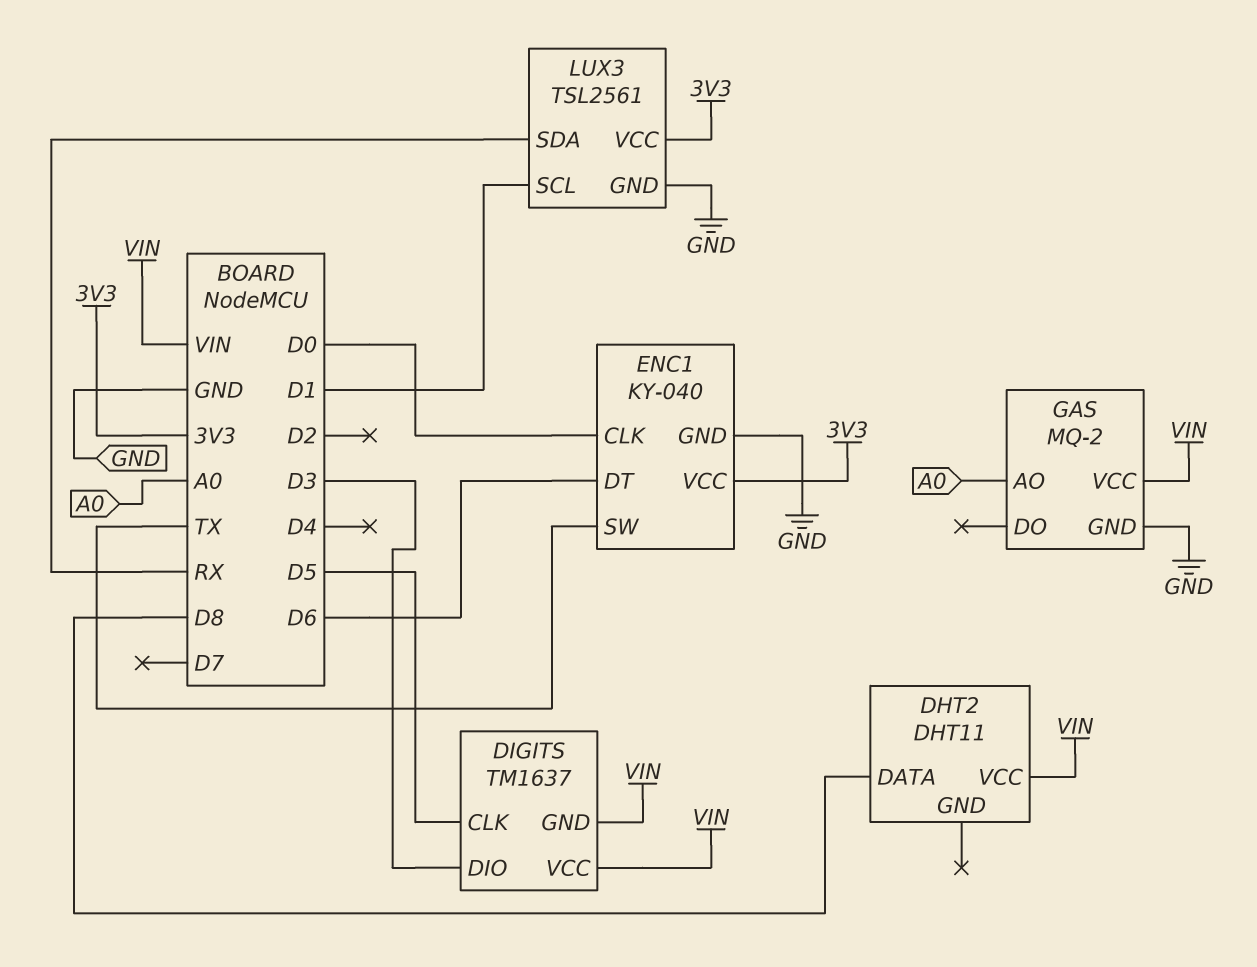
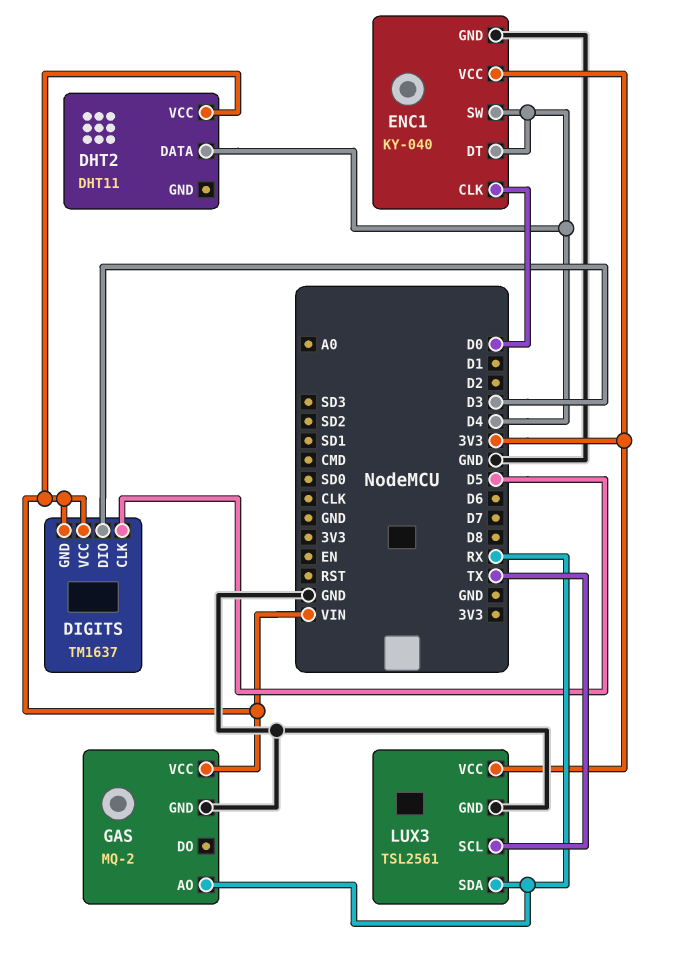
DHT2 pin DATA: D8 -> D4
ENC1 pin DT: D6 -> D4
ENC1 pin SW: TX -> D4
GAS pin AO: A0 -> RX
LUX3 pin SCL: D1 -> TX

